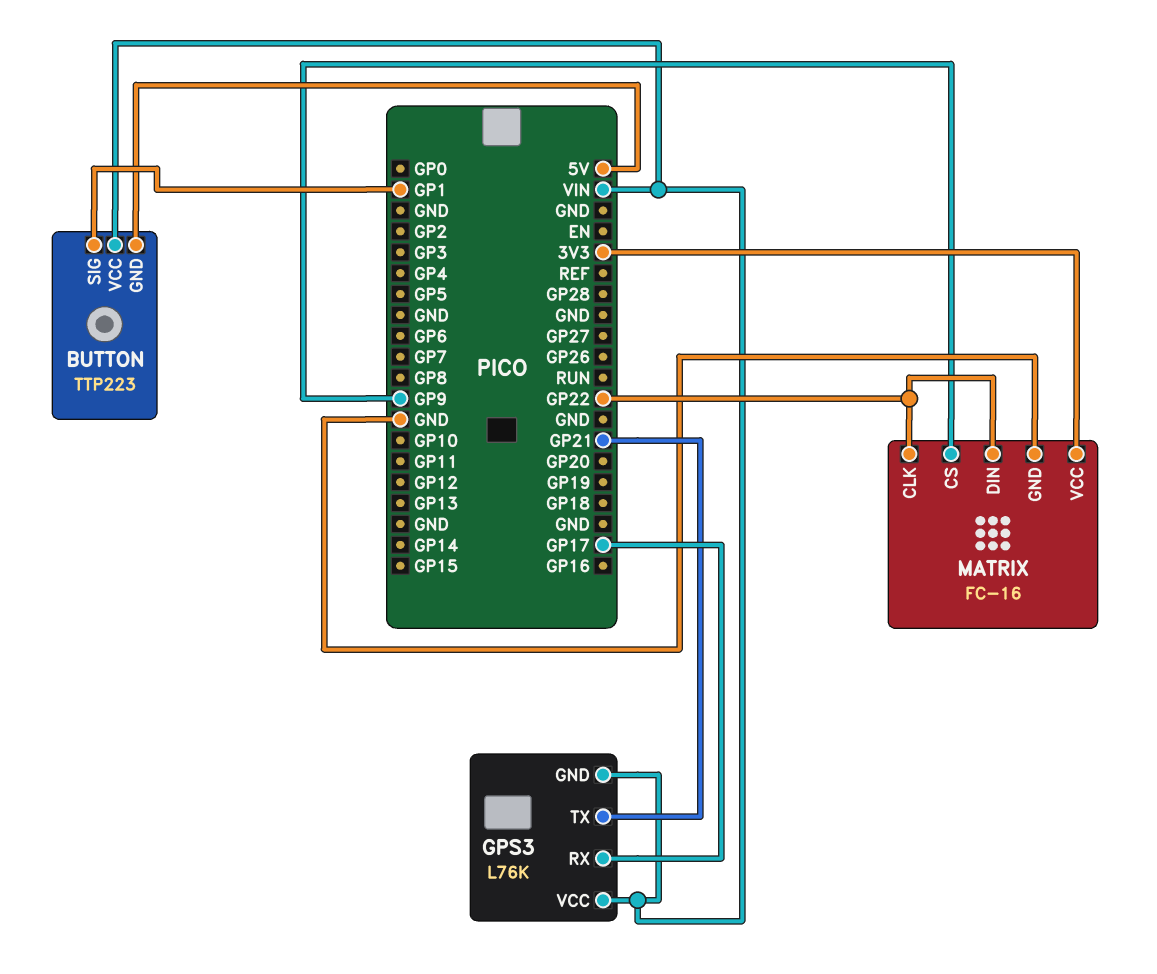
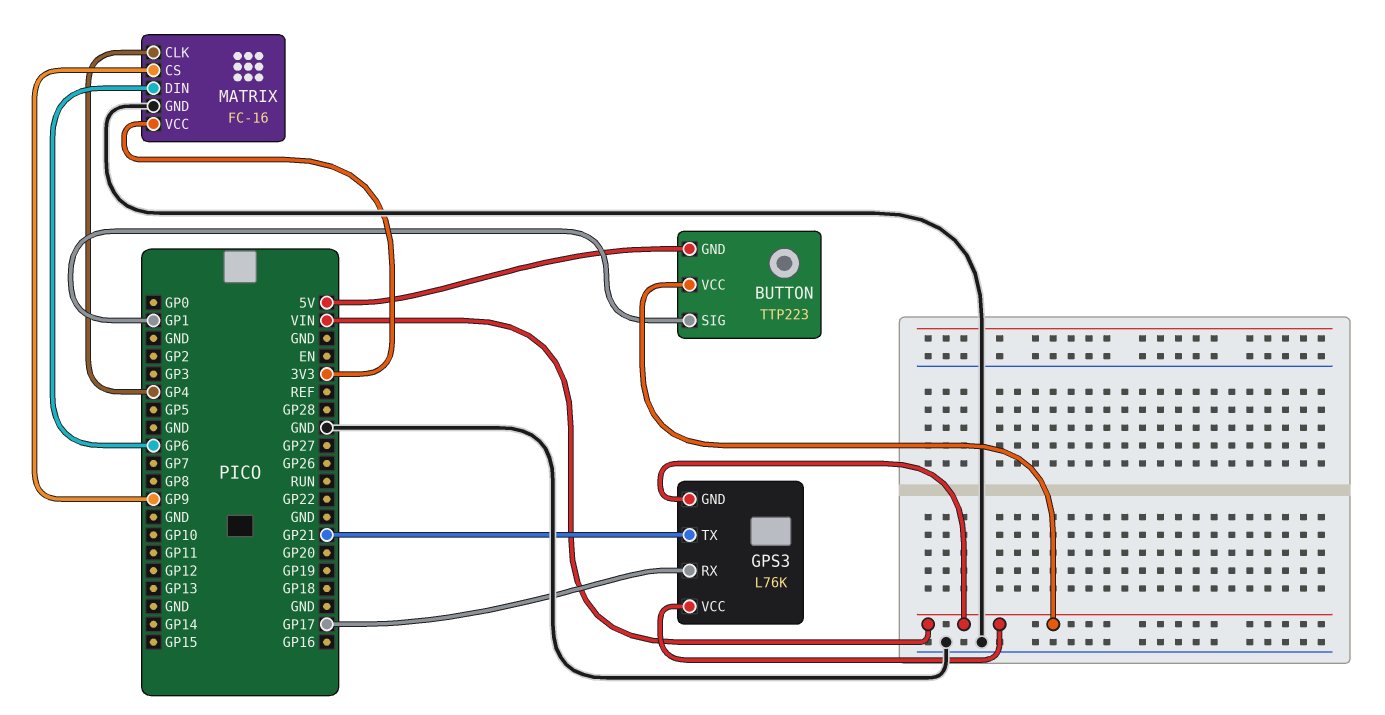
MATRIX pin CLK: GP22 -> GP4
MATRIX pin DIN: GP22 -> GP6

